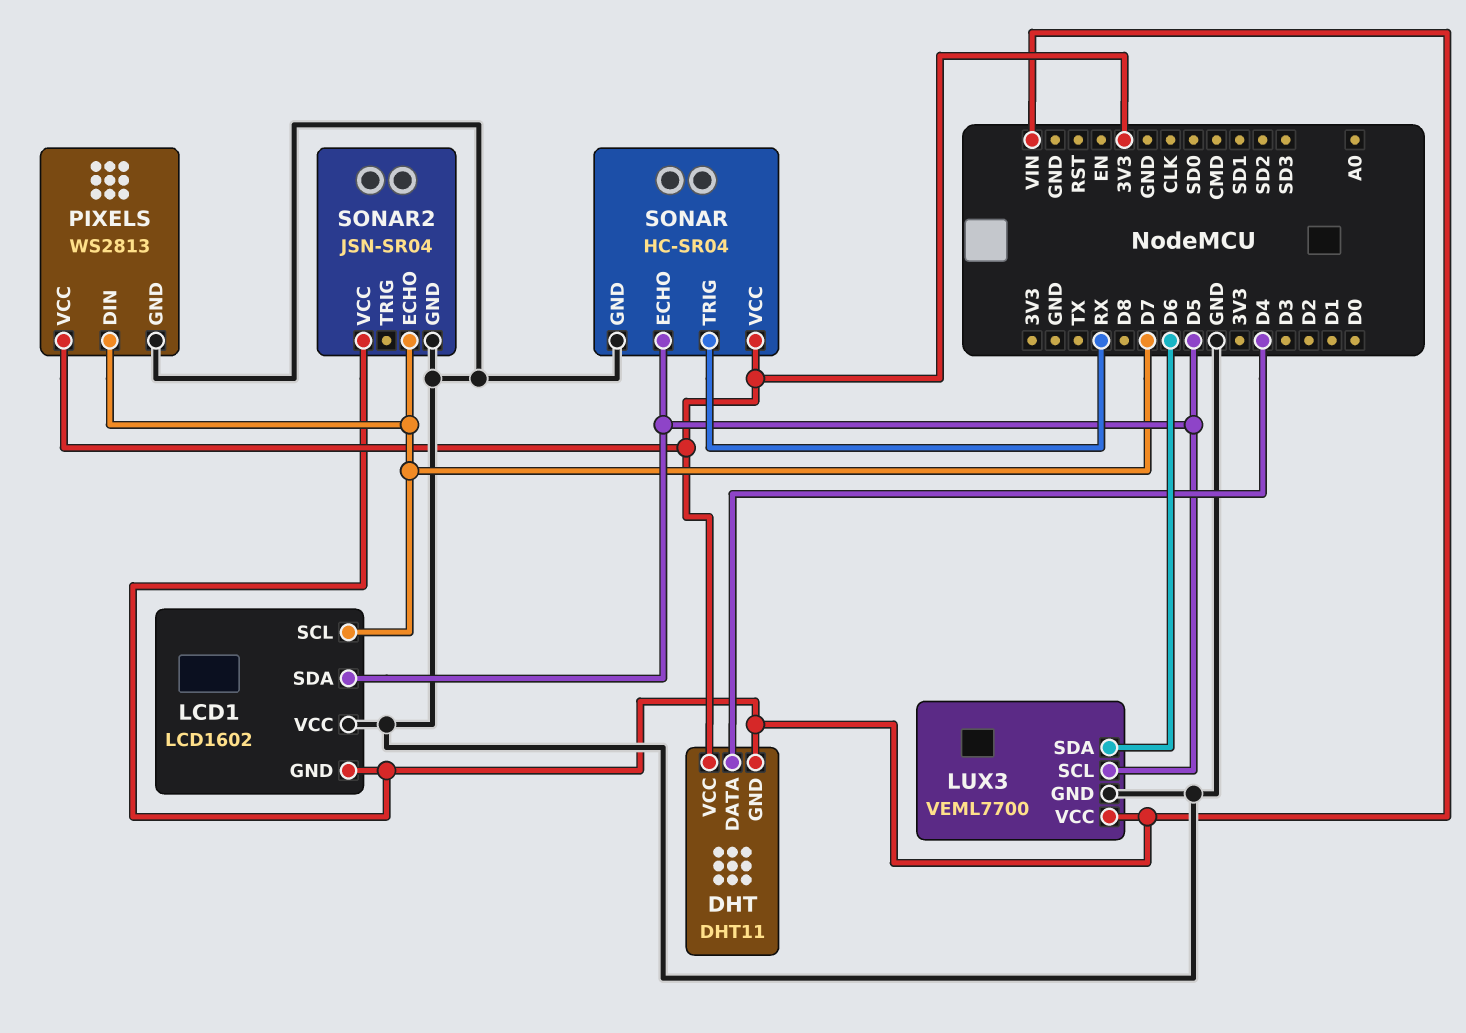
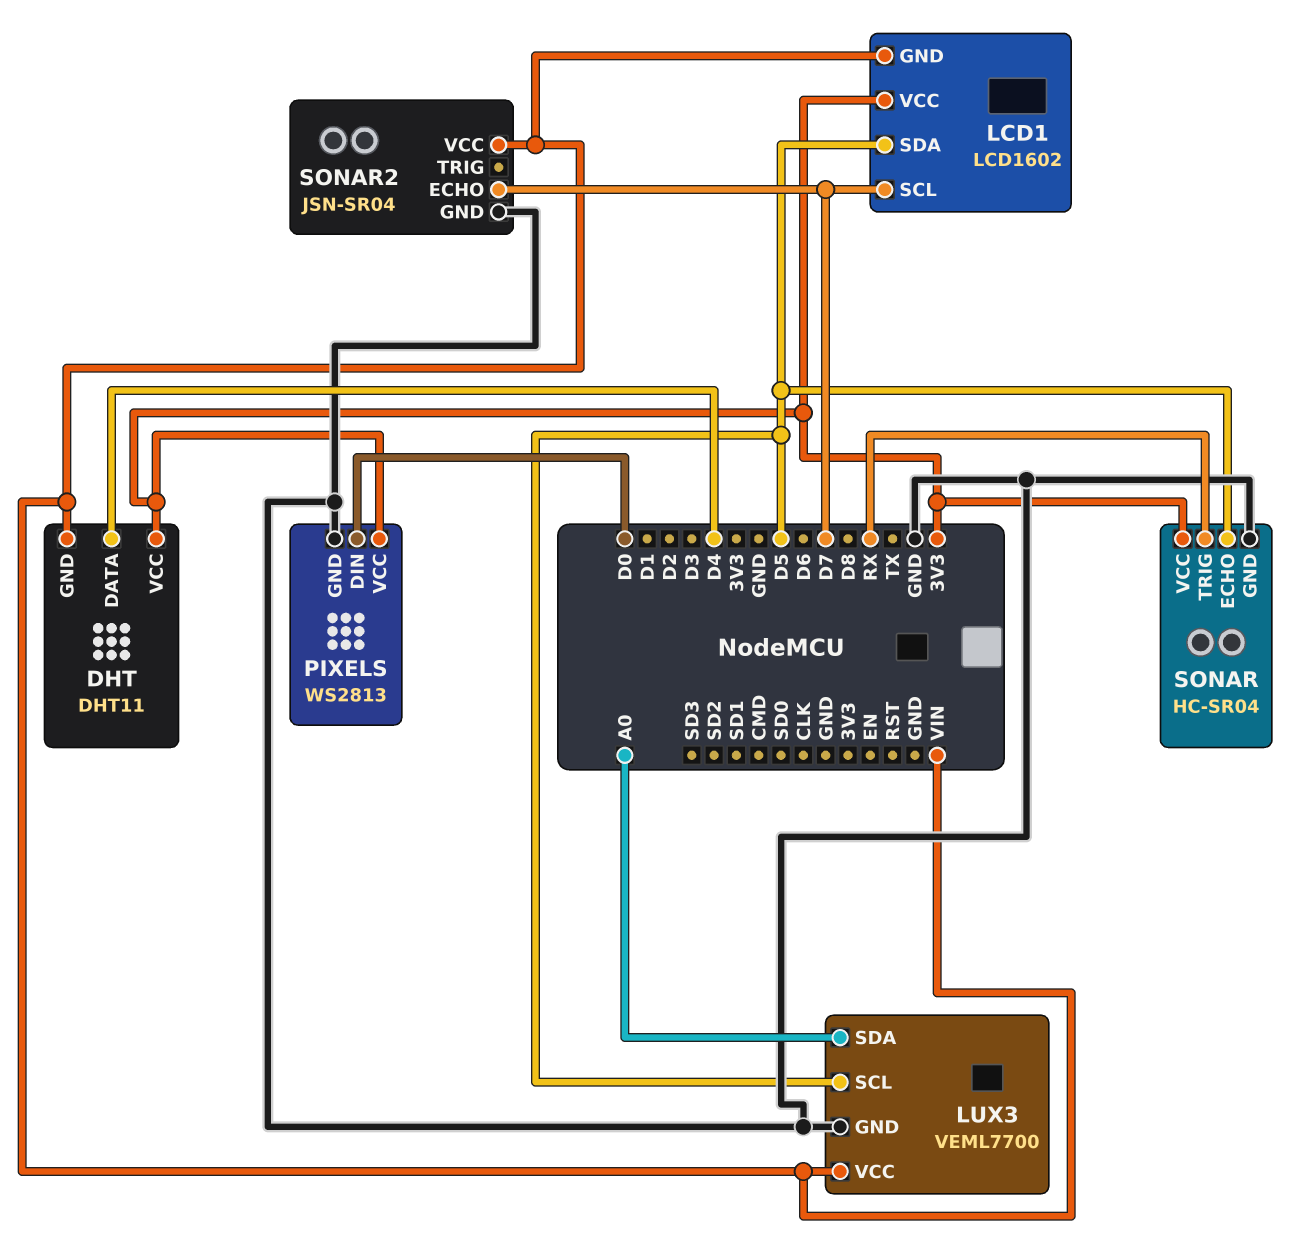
LCD1 pin VCC: GND -> 3V3
LUX3 pin SDA: D6 -> A0
PIXELS pin DIN: D7 -> D0

